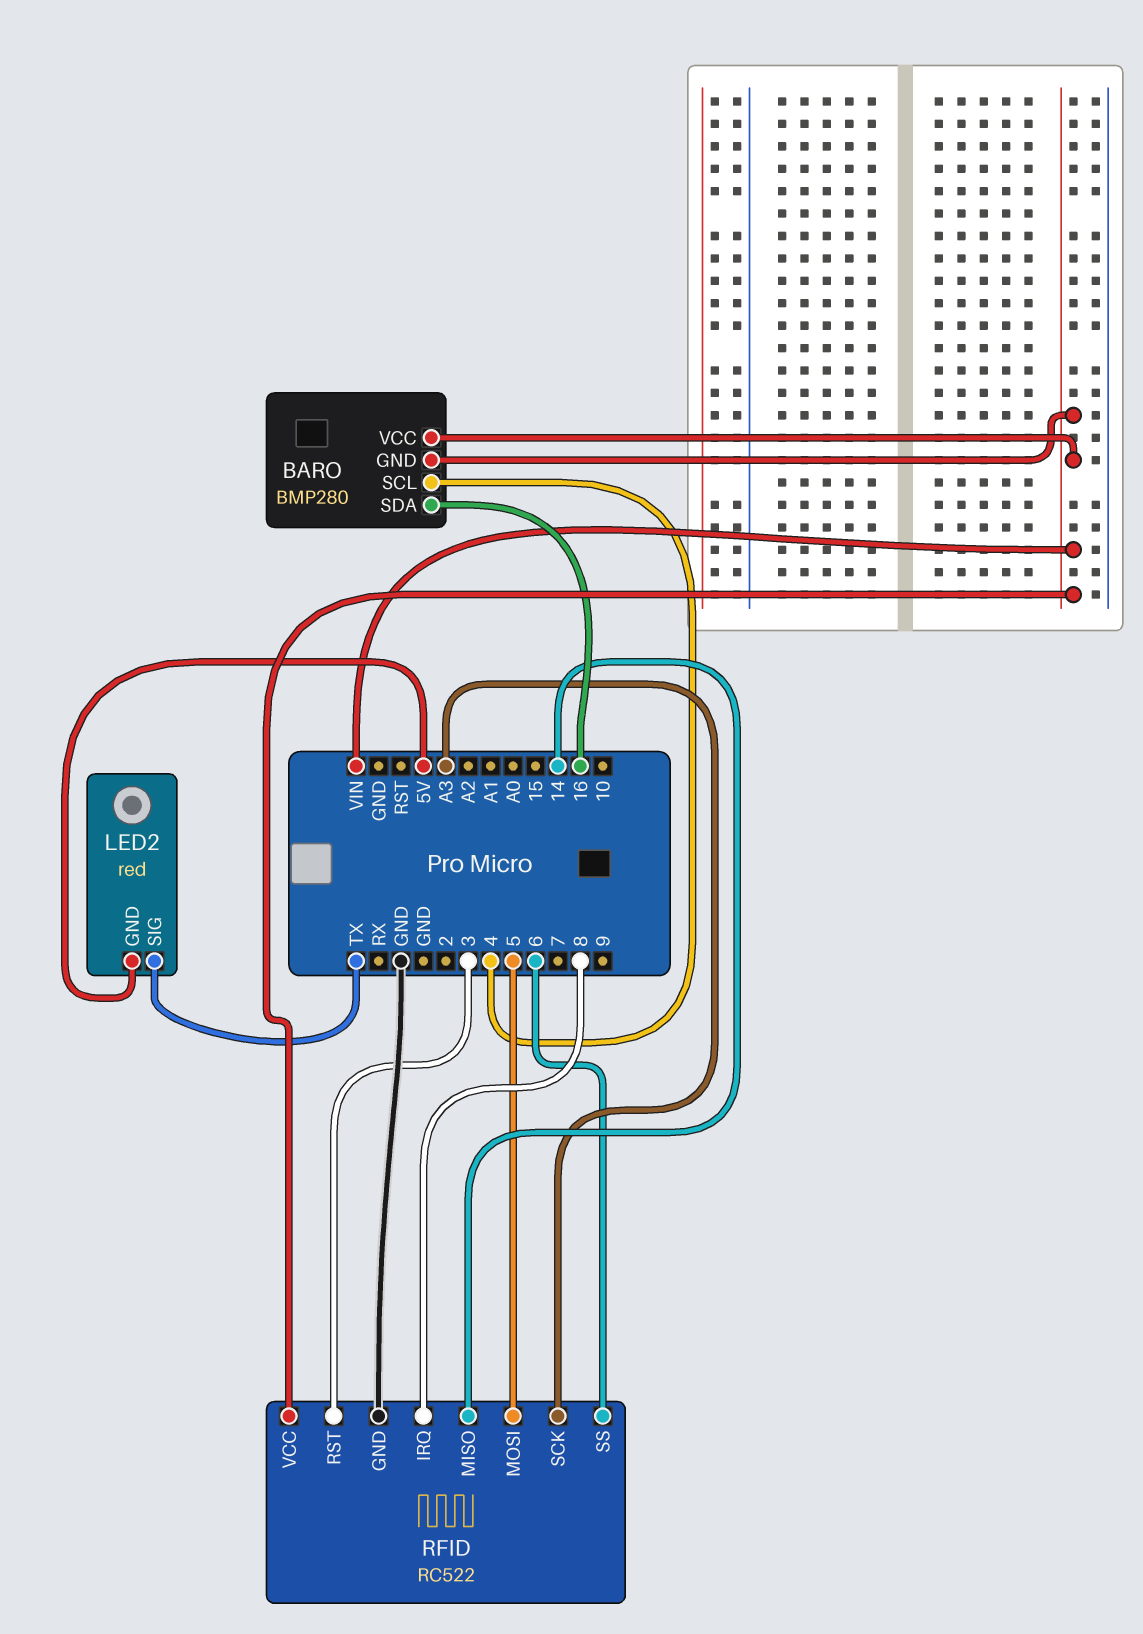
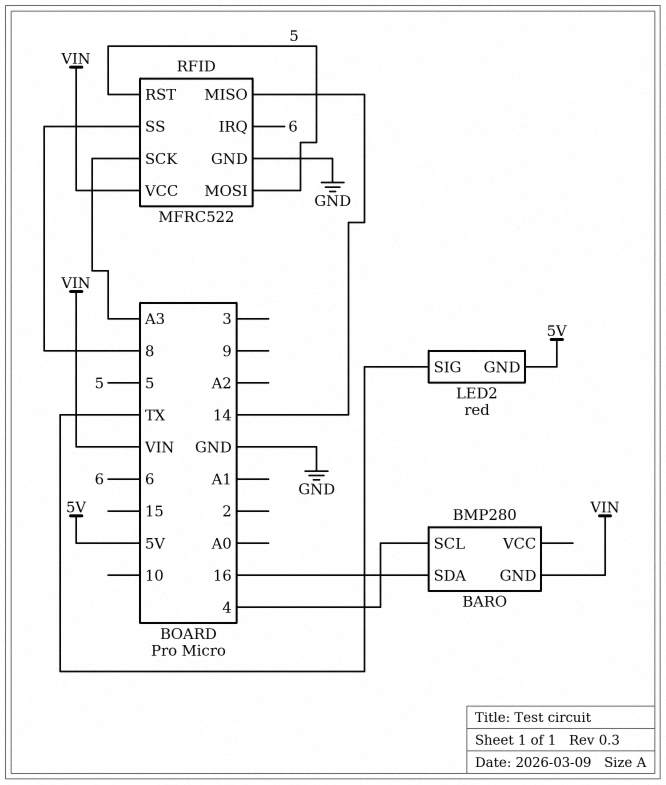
BARO pin VCC: VIN -> none
RFID: RC522 -> MFRC522
RFID pin IRQ: 8 -> 6
RFID pin RST: 3 -> 5
RFID pin SS: 6 -> 8

